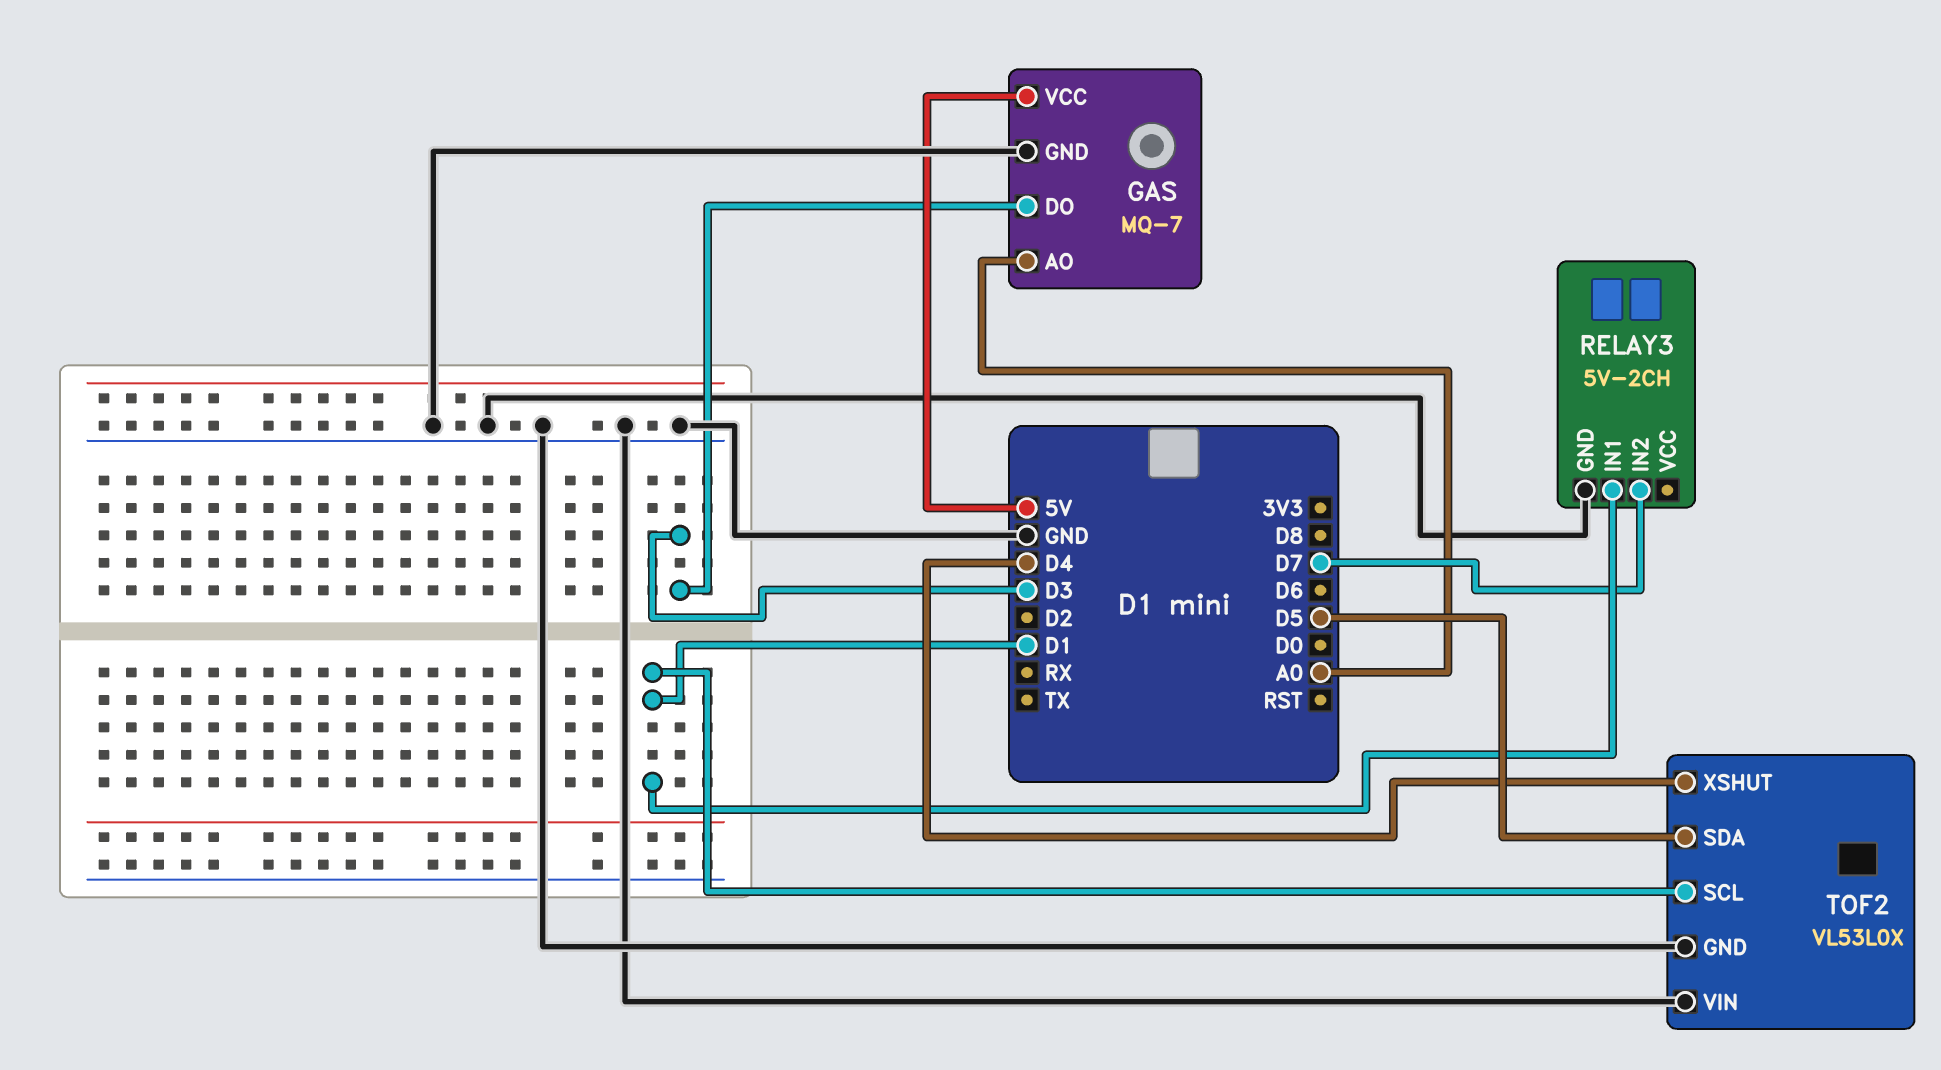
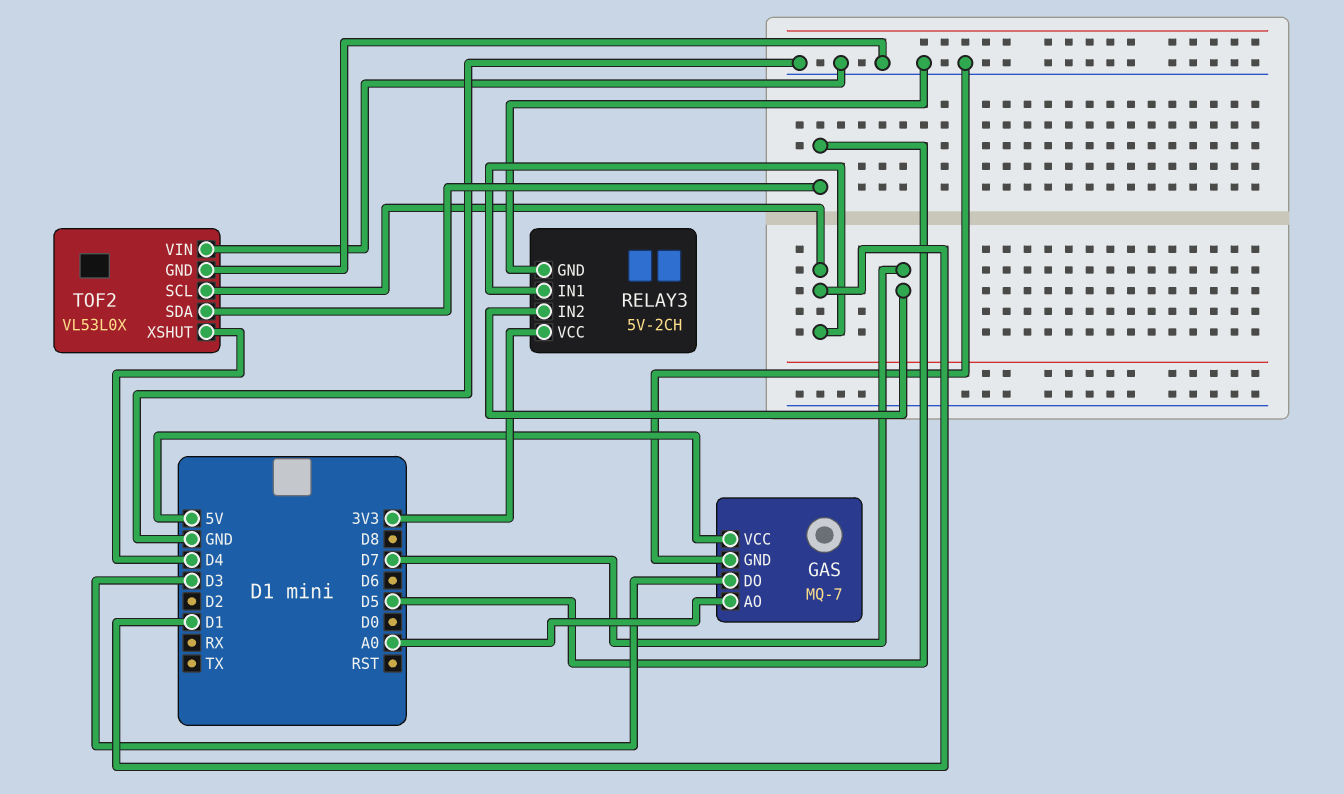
RELAY3 pin VCC: none -> 3V3

